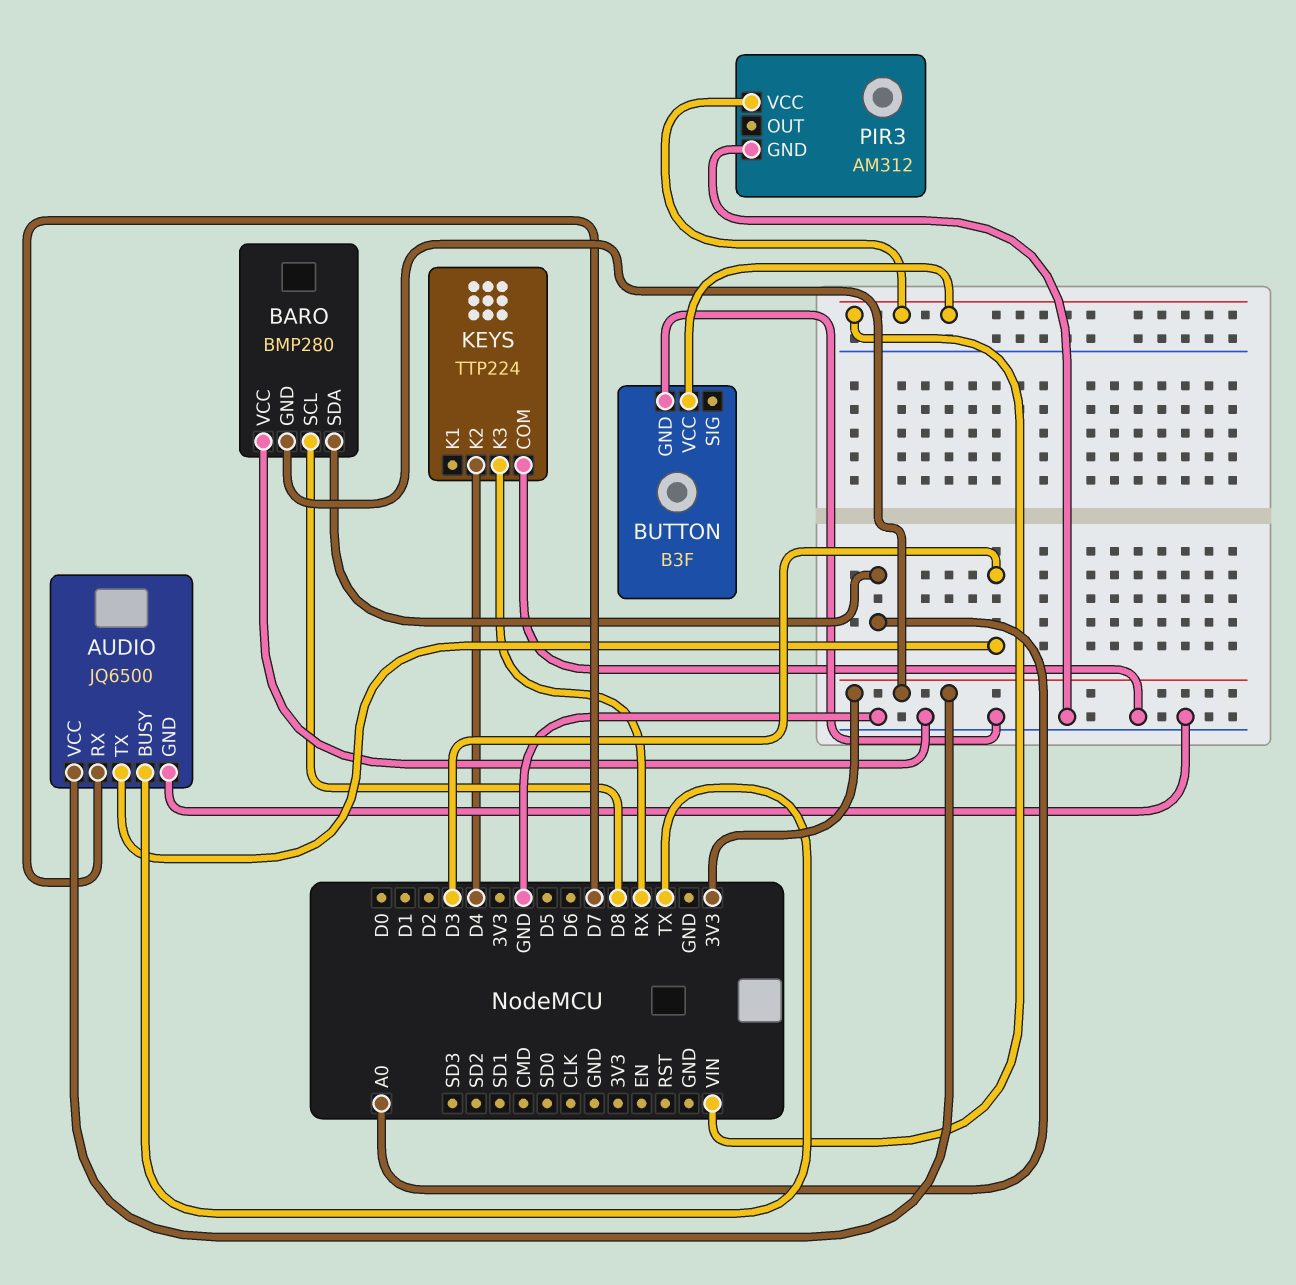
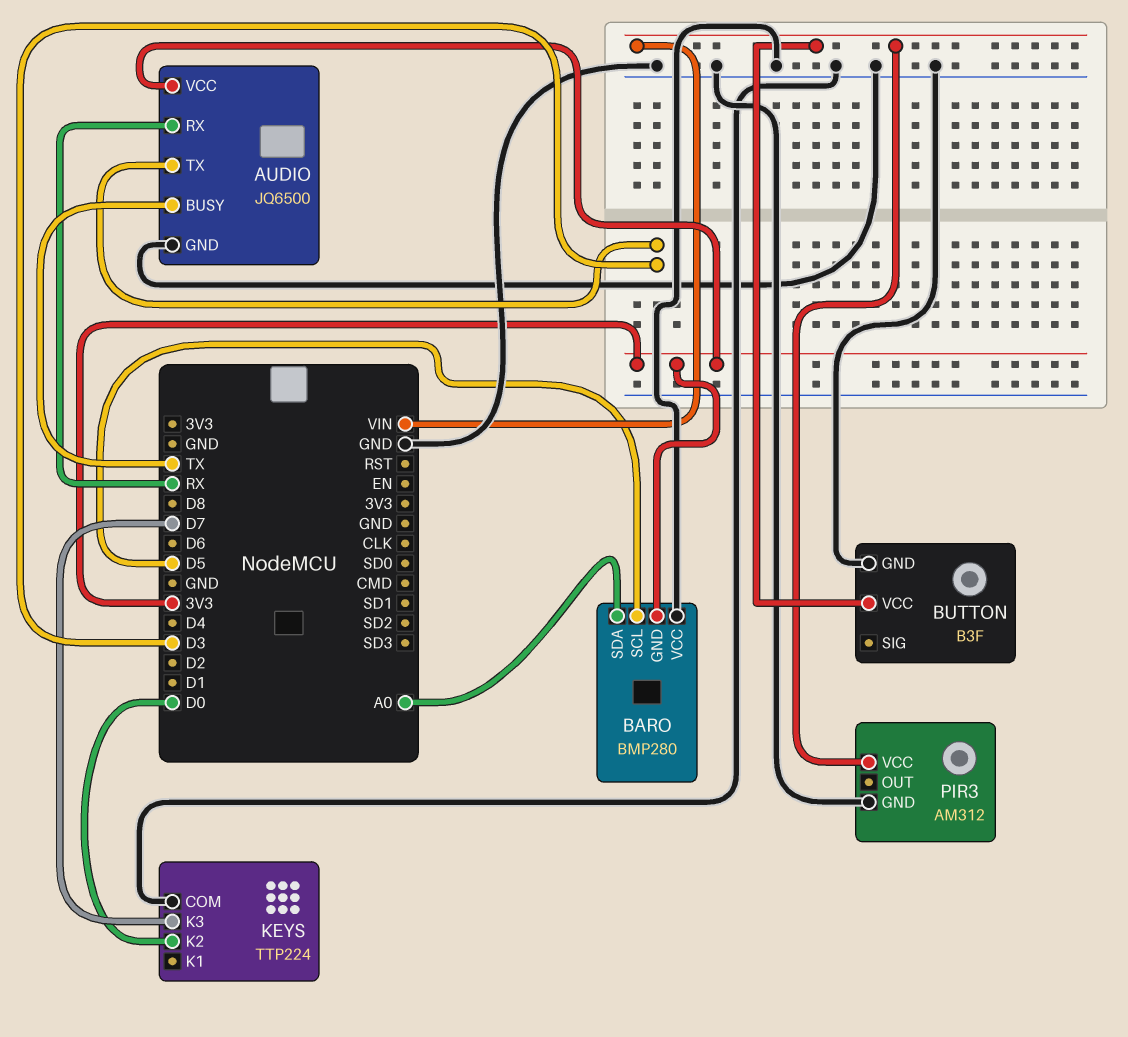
AUDIO pin RX: D7 -> RX
BARO pin SCL: D8 -> D5
KEYS pin K2: D4 -> D0
KEYS pin K3: RX -> D7

